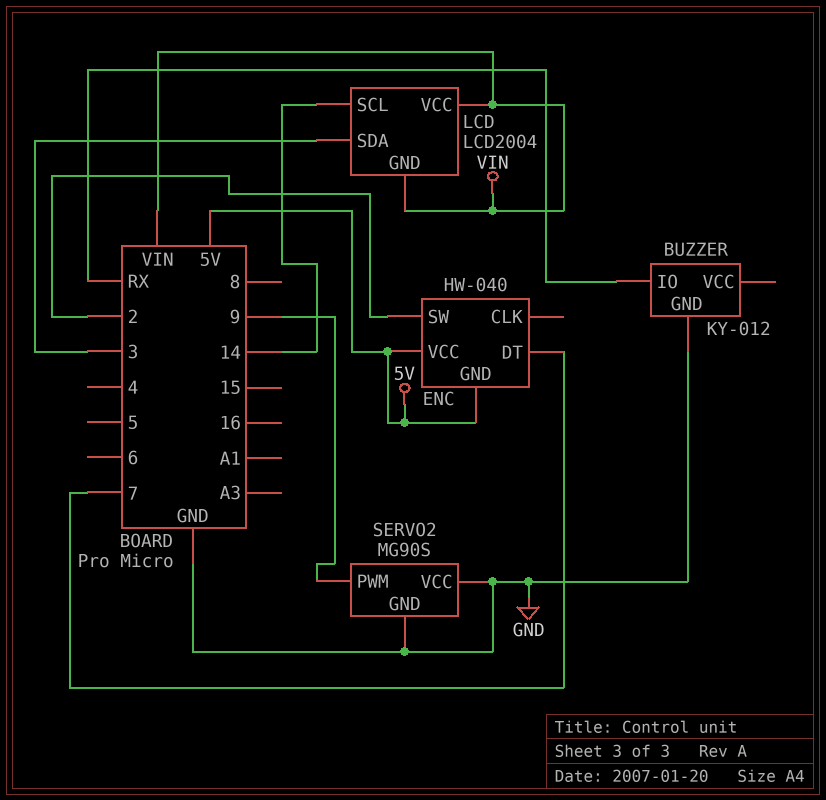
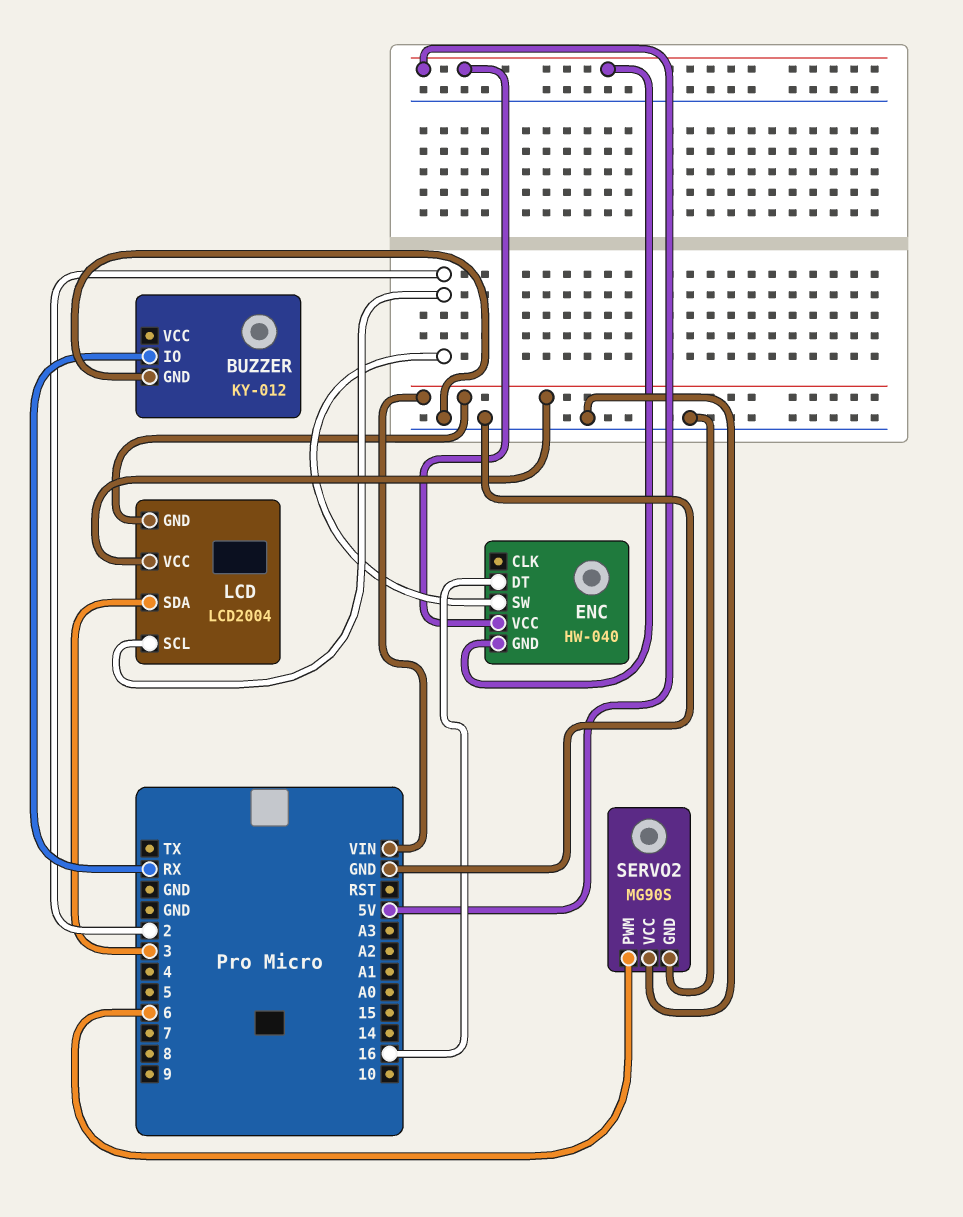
ENC pin DT: 7 -> 16
LCD pin SCL: 14 -> 2
SERVO2 pin PWM: 9 -> 6

